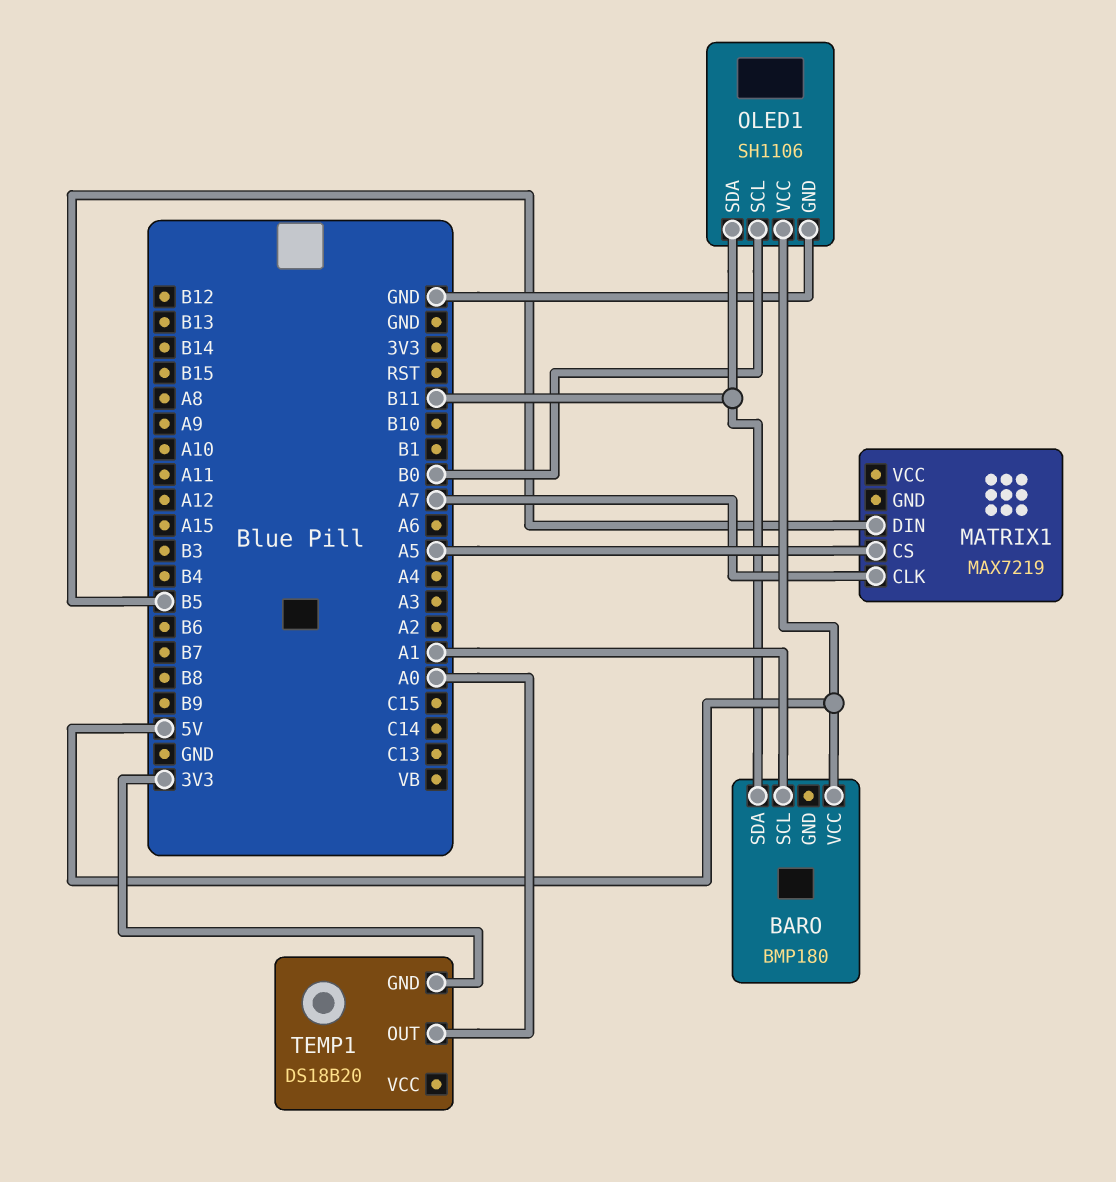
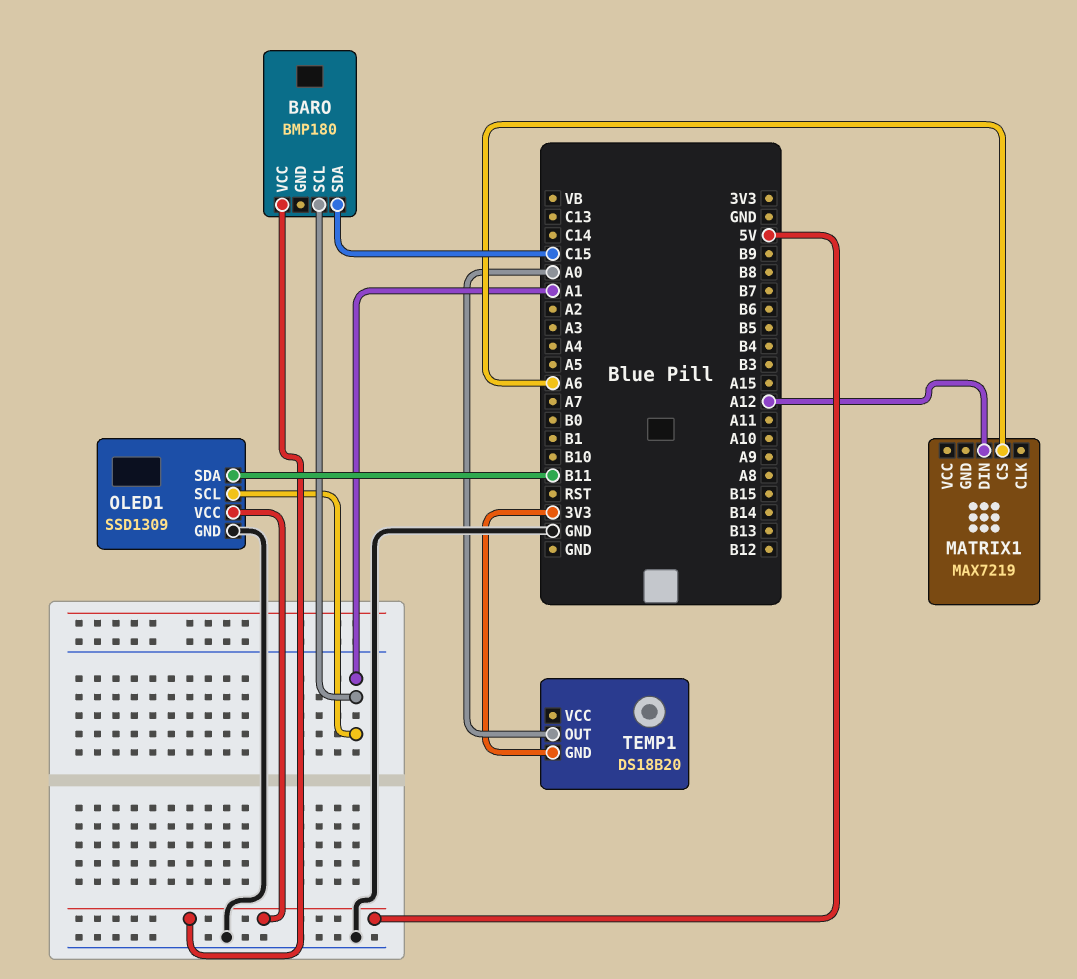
BARO pin SDA: B11 -> C15
MATRIX1 pin CLK: A7 -> none
MATRIX1 pin CS: A5 -> A6
MATRIX1 pin DIN: B5 -> A12
OLED1: SH1106 -> SSD1309
OLED1 pin SCL: B0 -> A1

